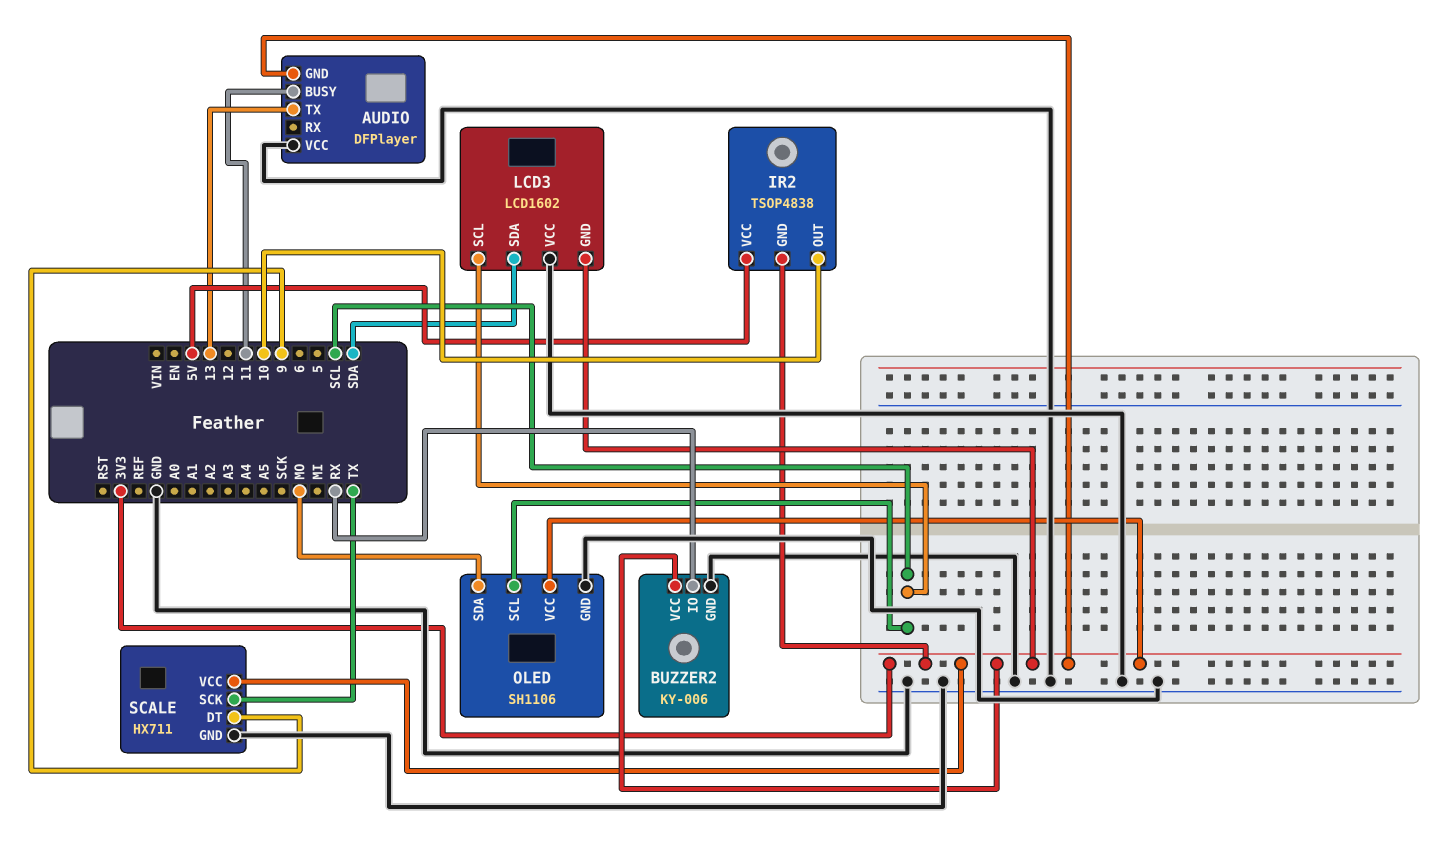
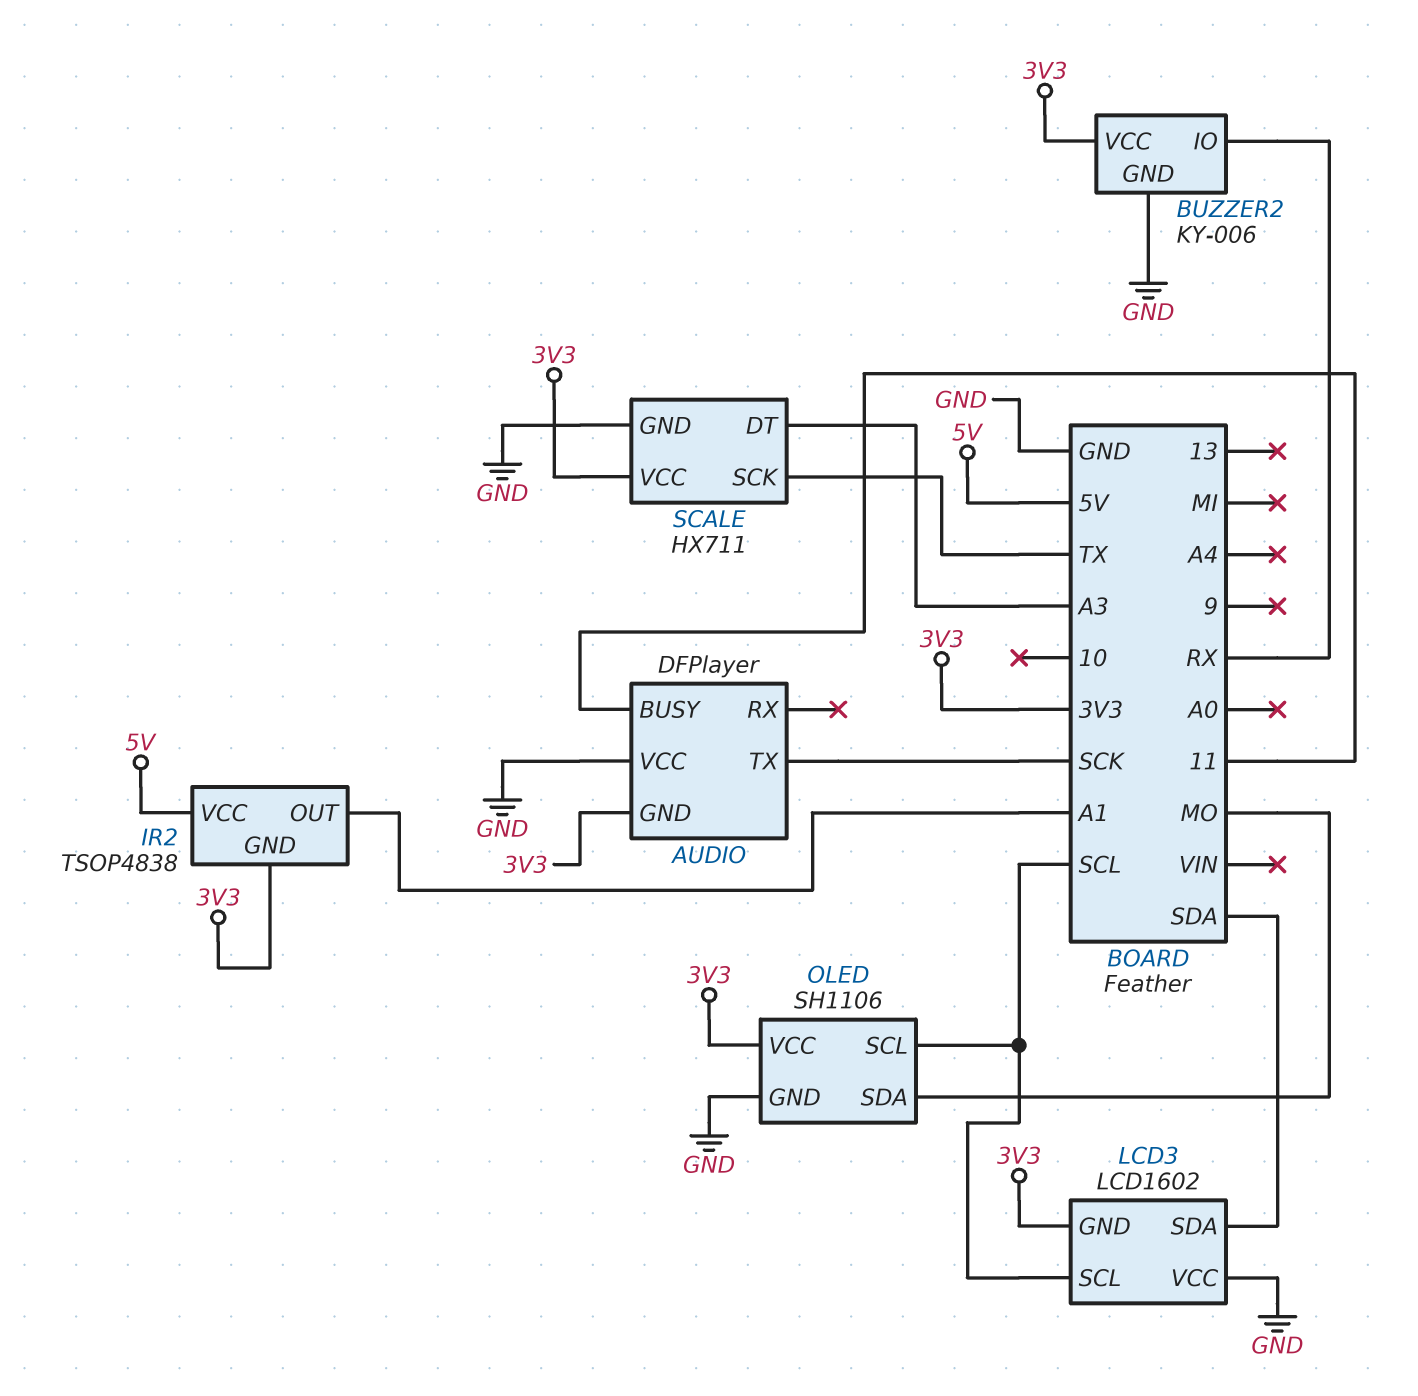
AUDIO pin TX: 13 -> SCK
IR2 pin OUT: 10 -> A1
SCALE pin DT: 9 -> A3

